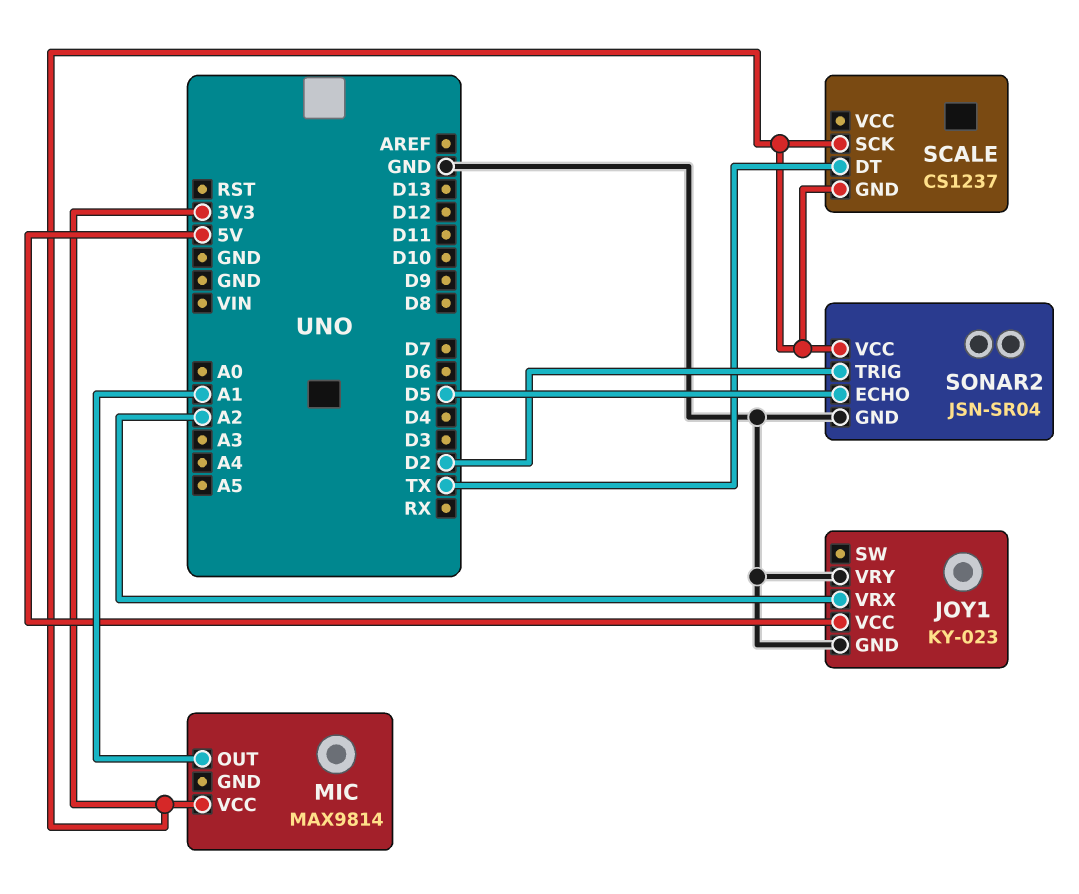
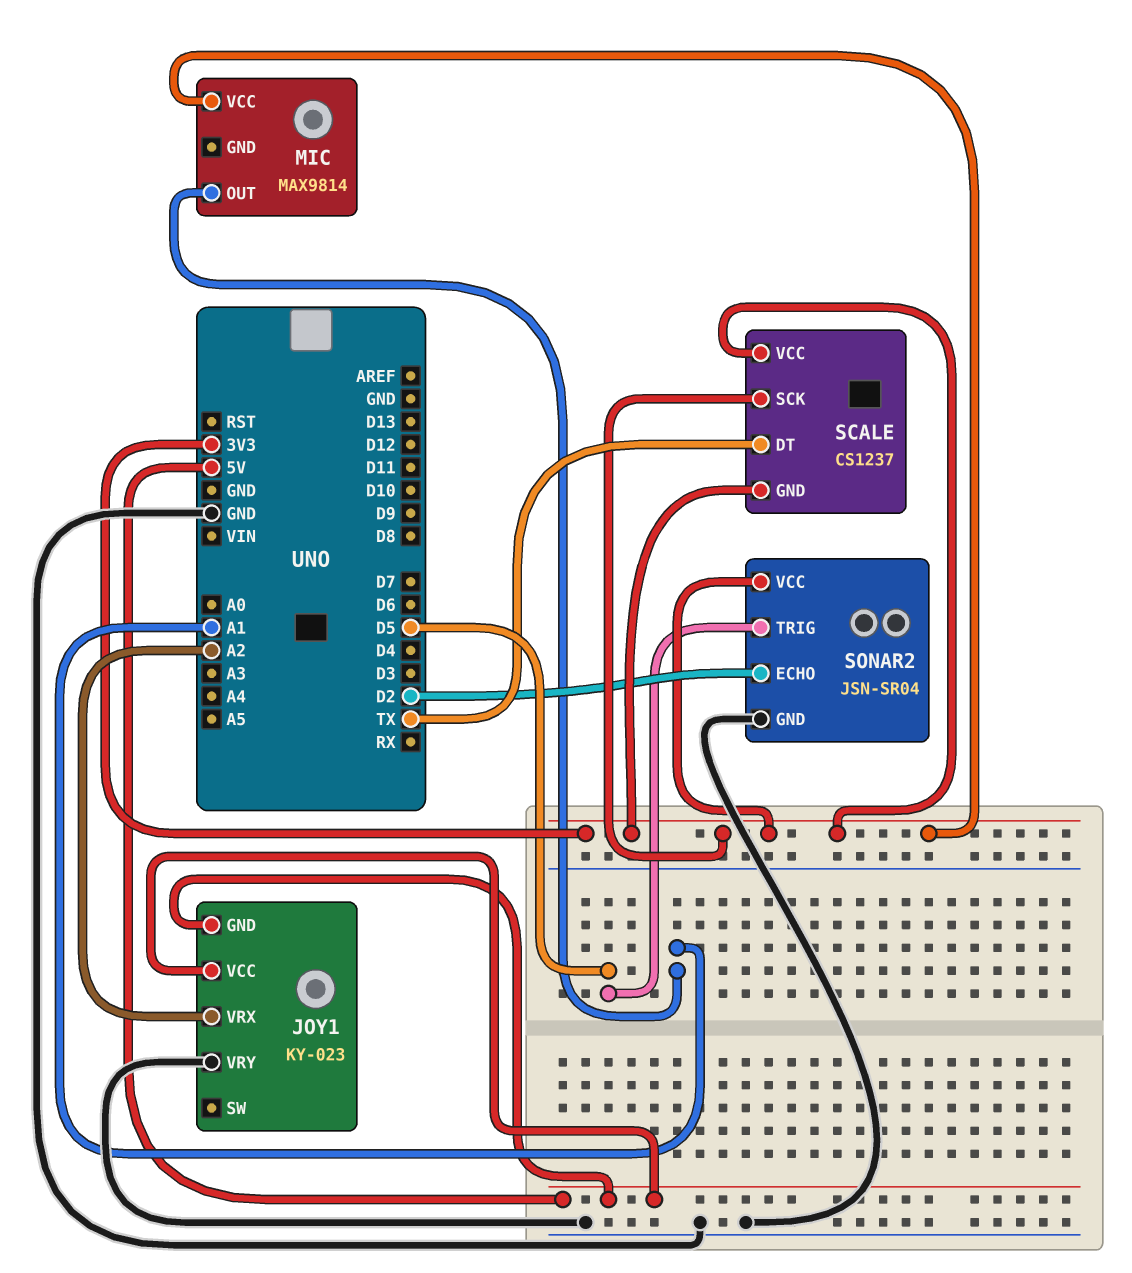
JOY1 pin GND: GND -> 5V
SCALE pin VCC: none -> 3V3
SONAR2 pin ECHO: D5 -> D2
SONAR2 pin TRIG: D2 -> D5

